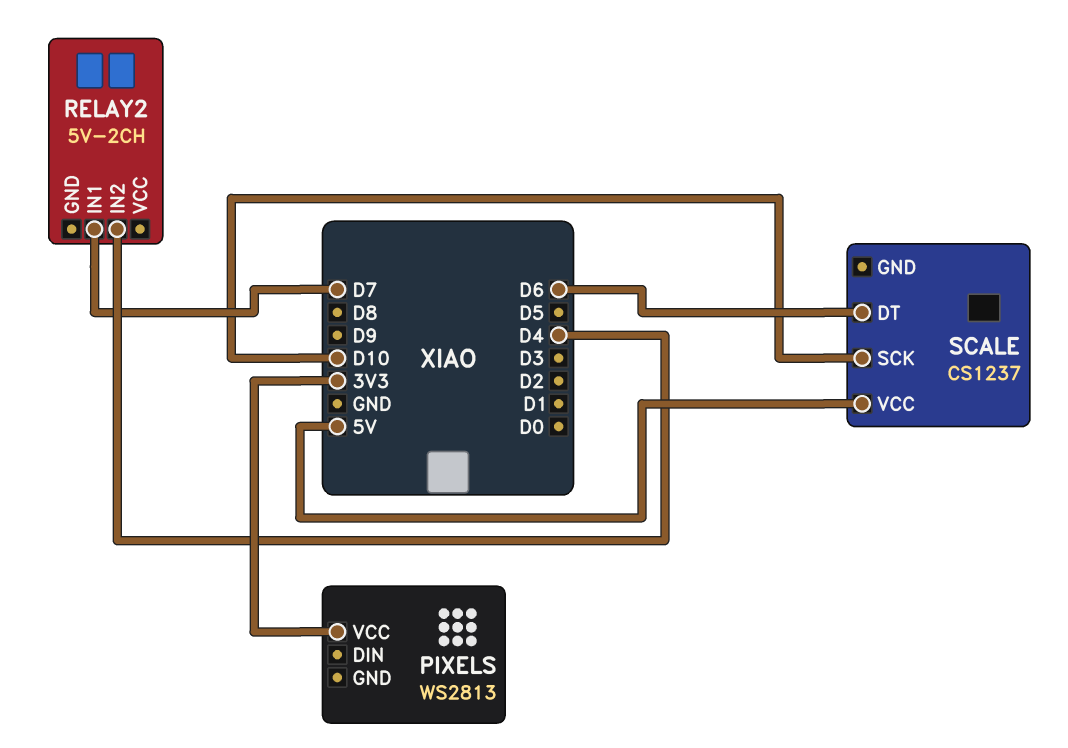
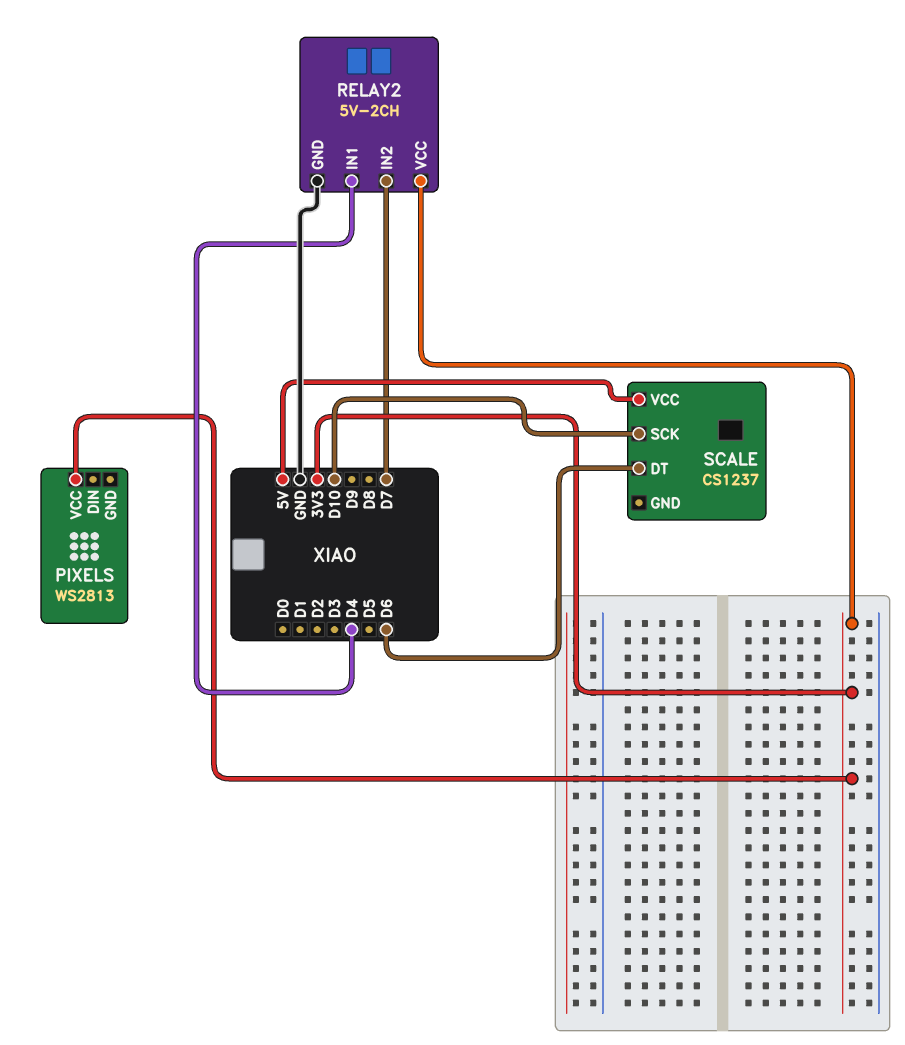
RELAY2 pin GND: none -> GND
RELAY2 pin IN1: D7 -> D4
RELAY2 pin IN2: D4 -> D7
RELAY2 pin VCC: none -> 3V3

